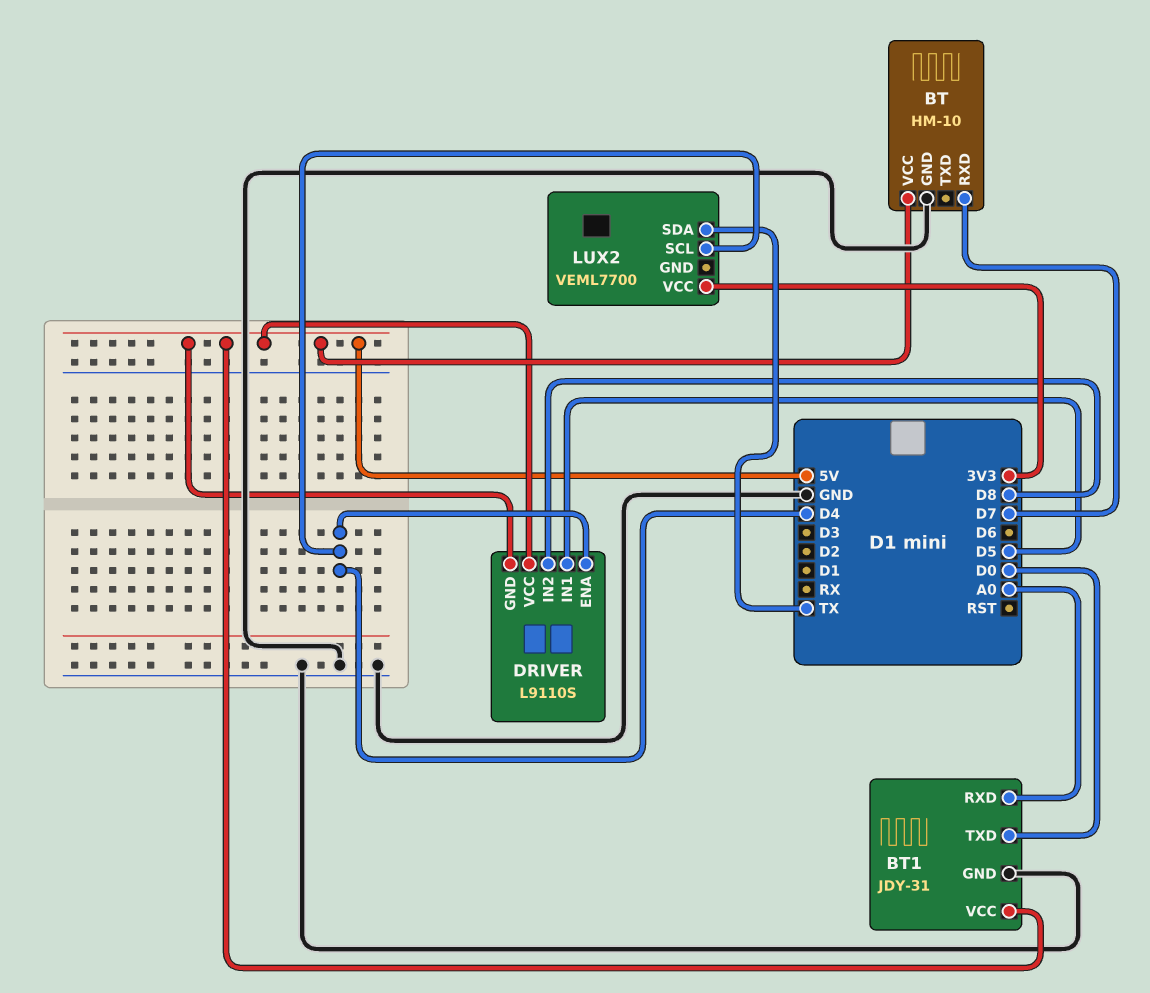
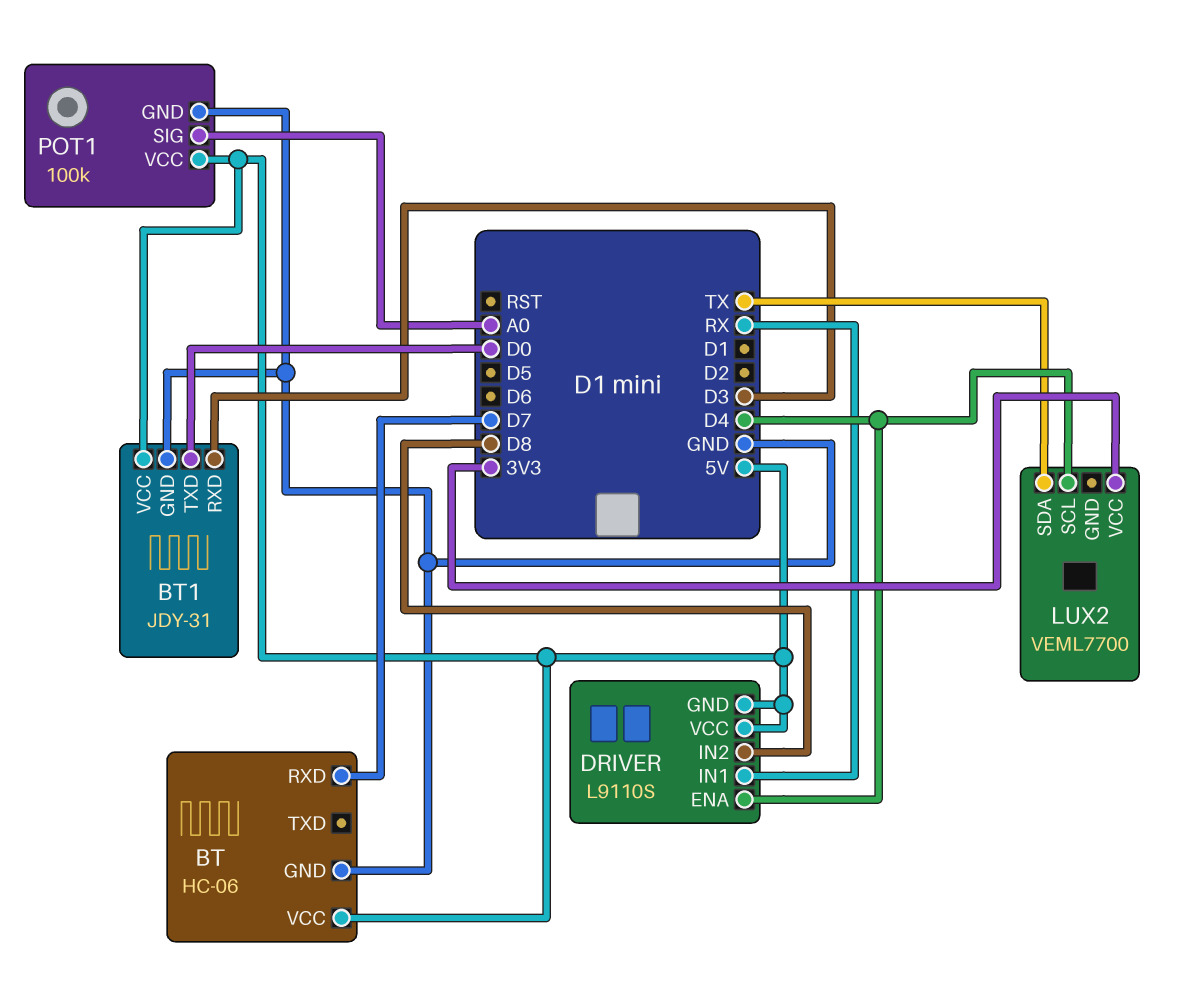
BT: HM-10 -> HC-06
BT1 pin RXD: A0 -> D3
DRIVER pin IN1: D5 -> RX
POT1: none -> 100k
POT1 pin GND: none -> GND
POT1 pin SIG: none -> A0
POT1 pin VCC: none -> 5V

